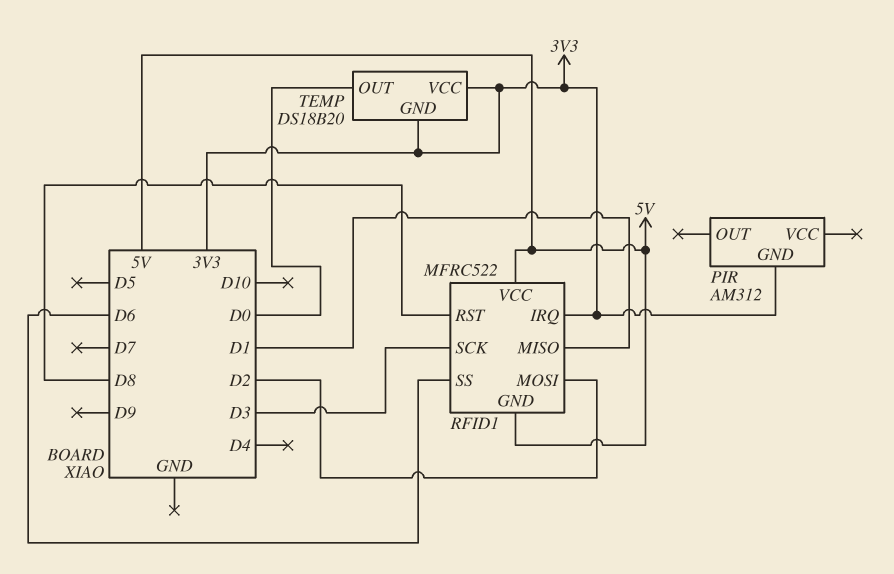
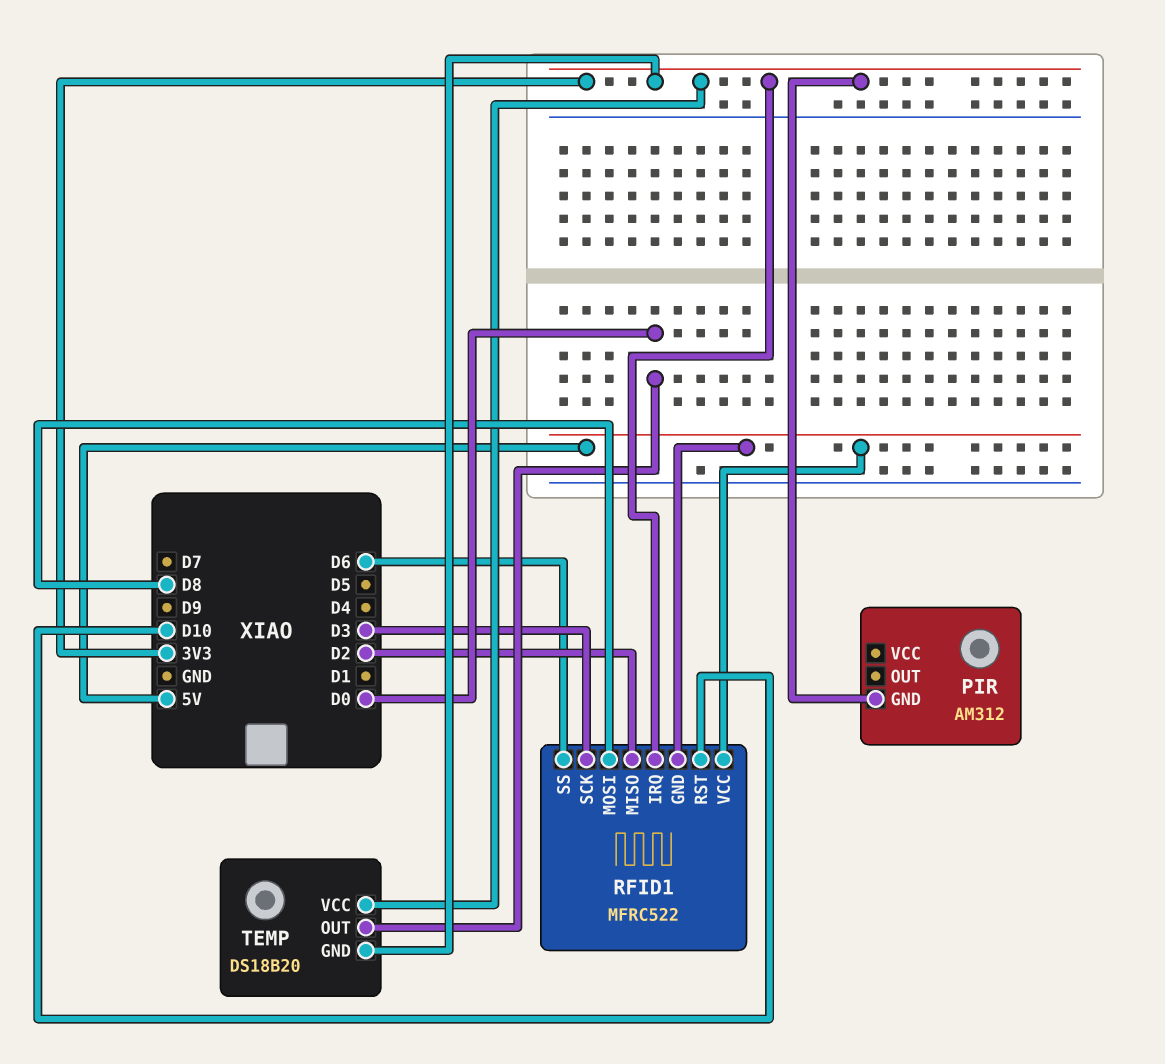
RFID1 pin MISO: D1 -> D2
RFID1 pin MOSI: D2 -> D8
RFID1 pin RST: D8 -> D10

